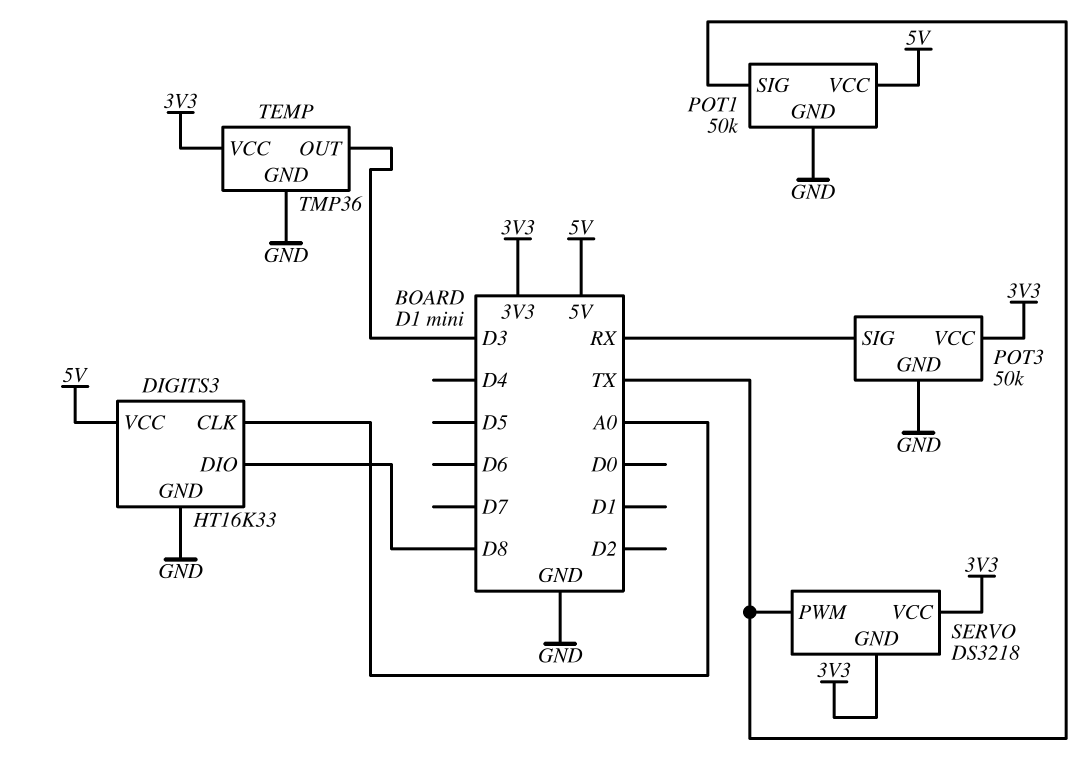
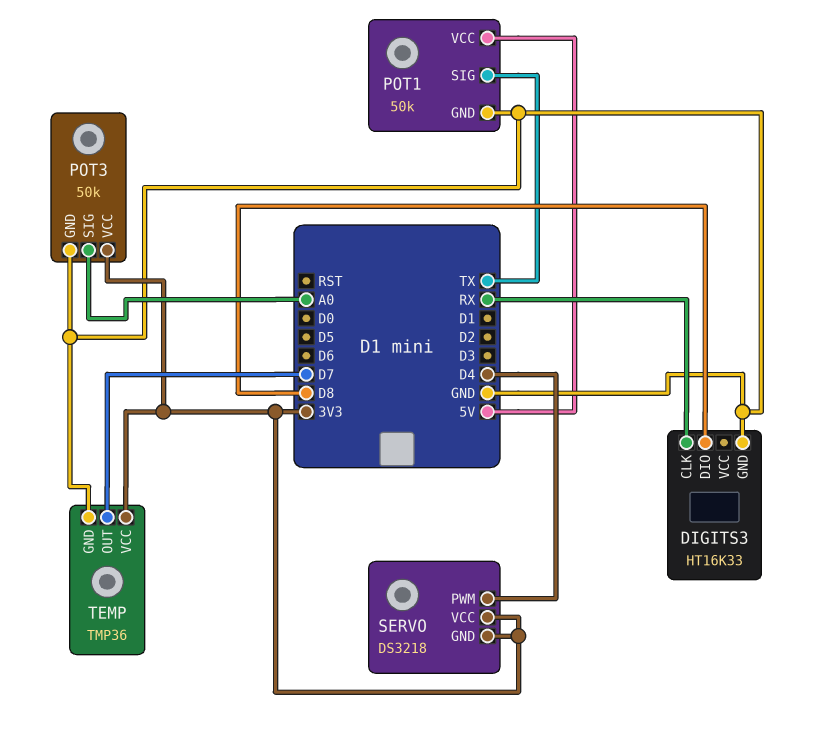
DIGITS3 pin CLK: A0 -> RX
DIGITS3 pin VCC: 5V -> none
POT3 pin SIG: RX -> A0
SERVO pin PWM: TX -> D4
TEMP pin OUT: D3 -> D7

